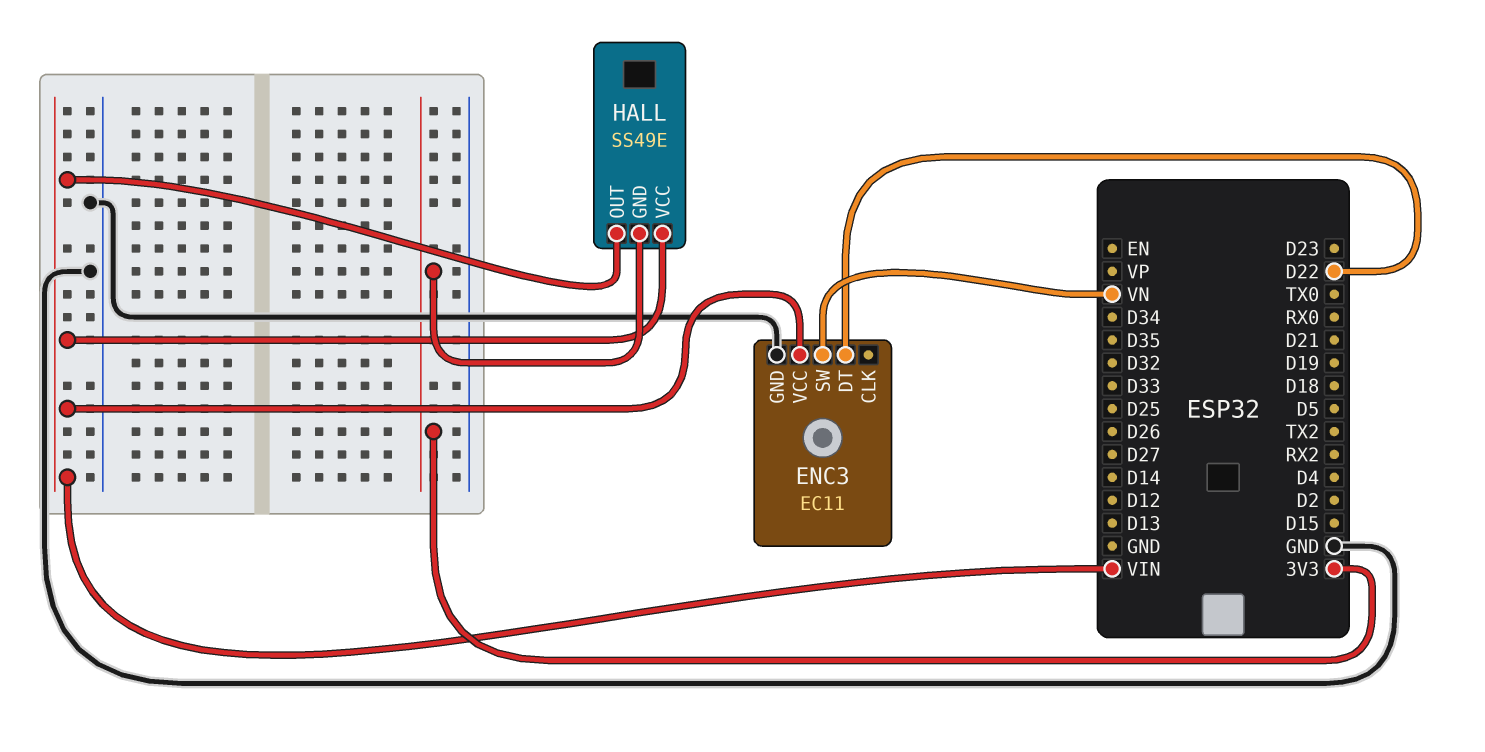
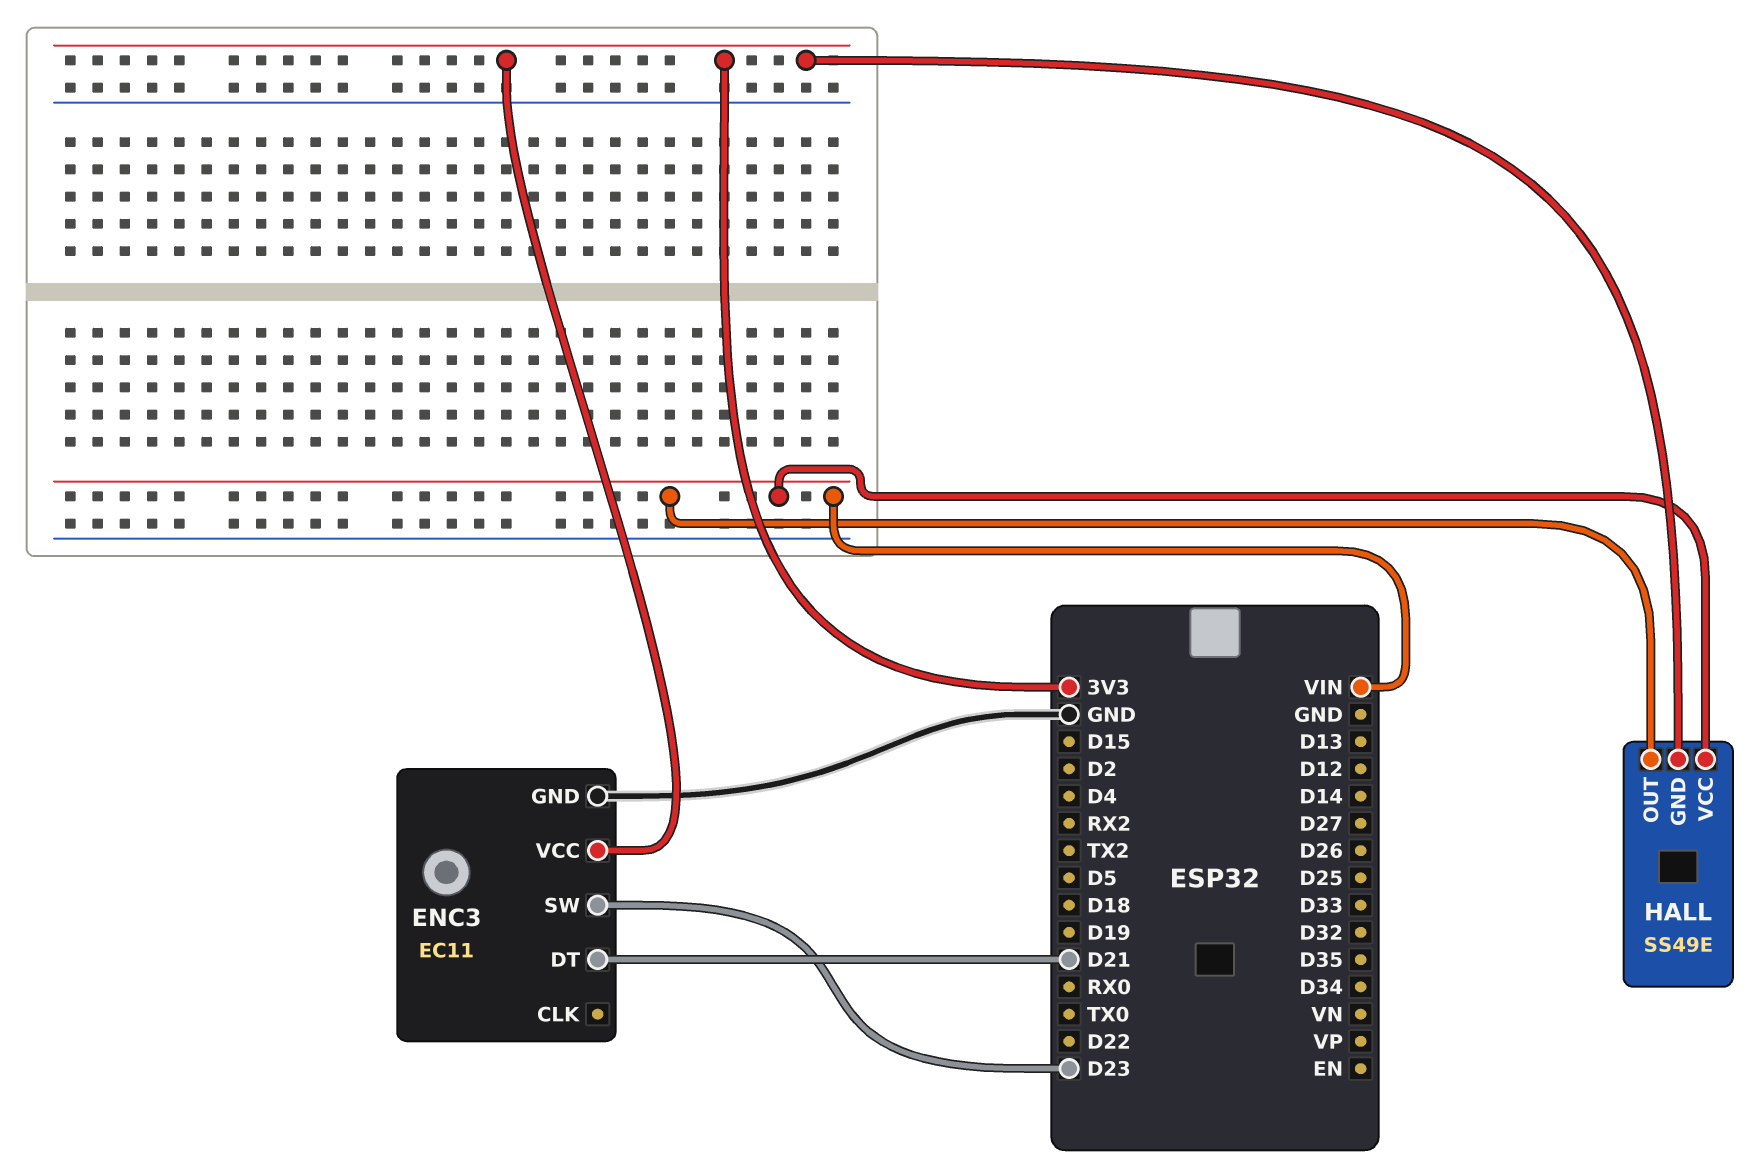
ENC3 pin DT: D22 -> D21
ENC3 pin SW: VN -> D23
ENC3 pin VCC: VIN -> 3V3

